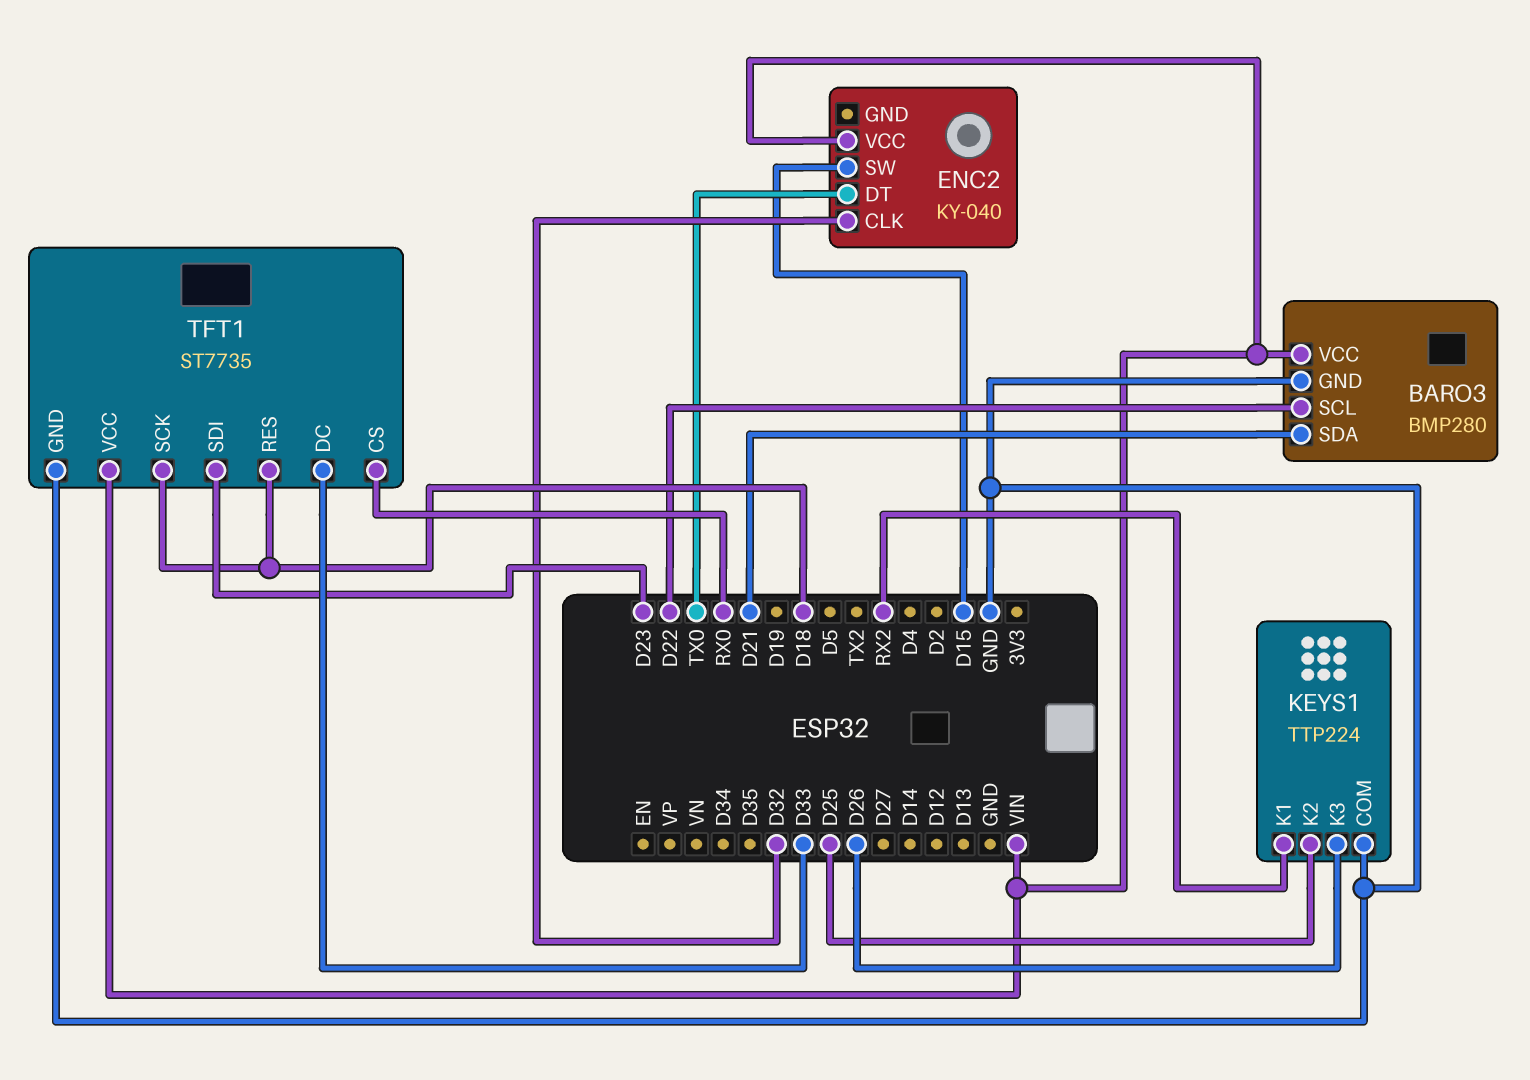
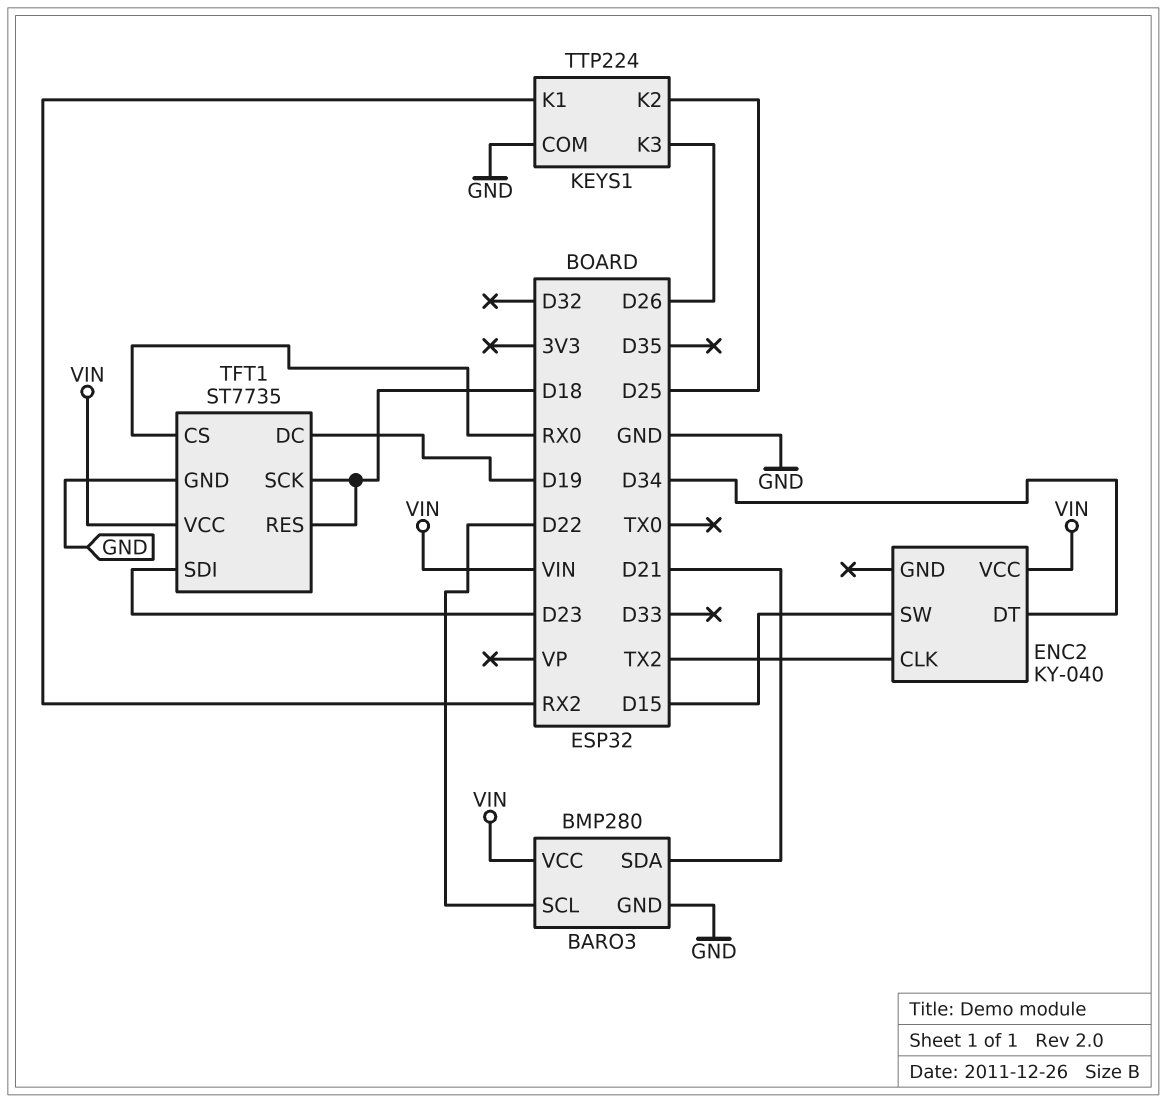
ENC2 pin CLK: D32 -> TX2
ENC2 pin DT: TX0 -> D34
TFT1 pin DC: D33 -> D19

